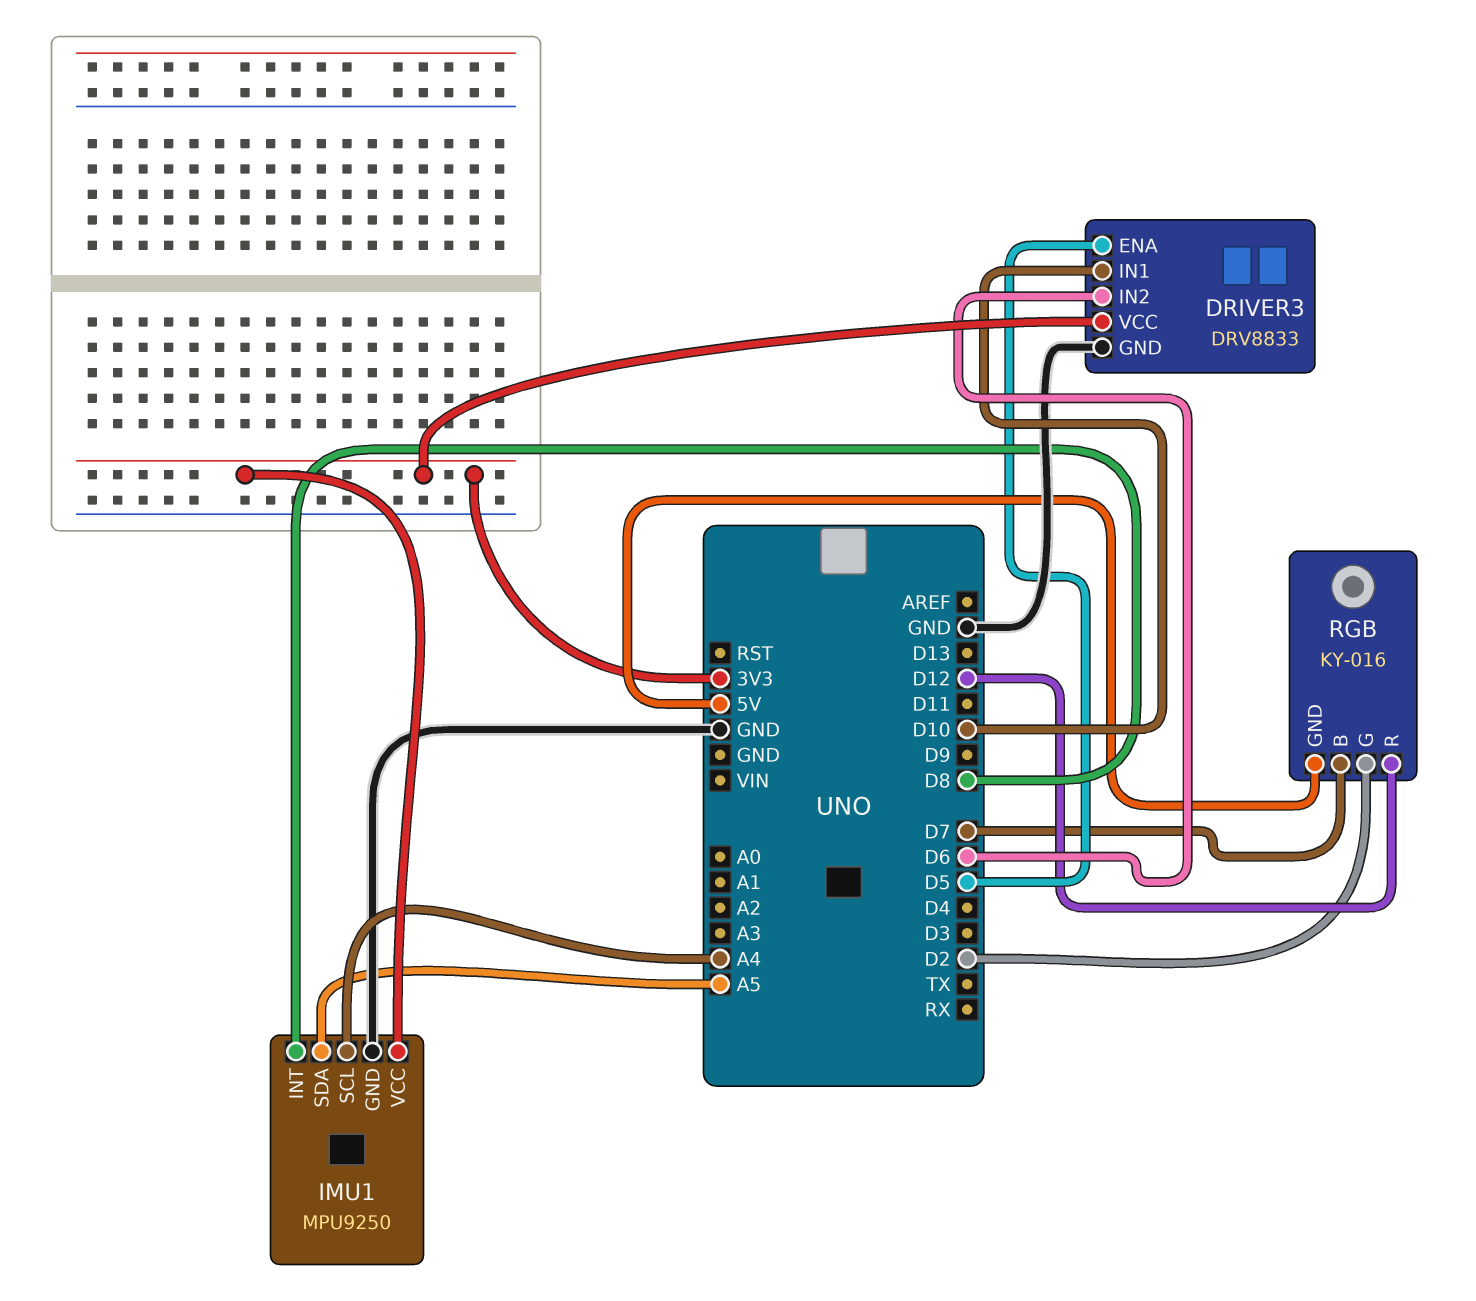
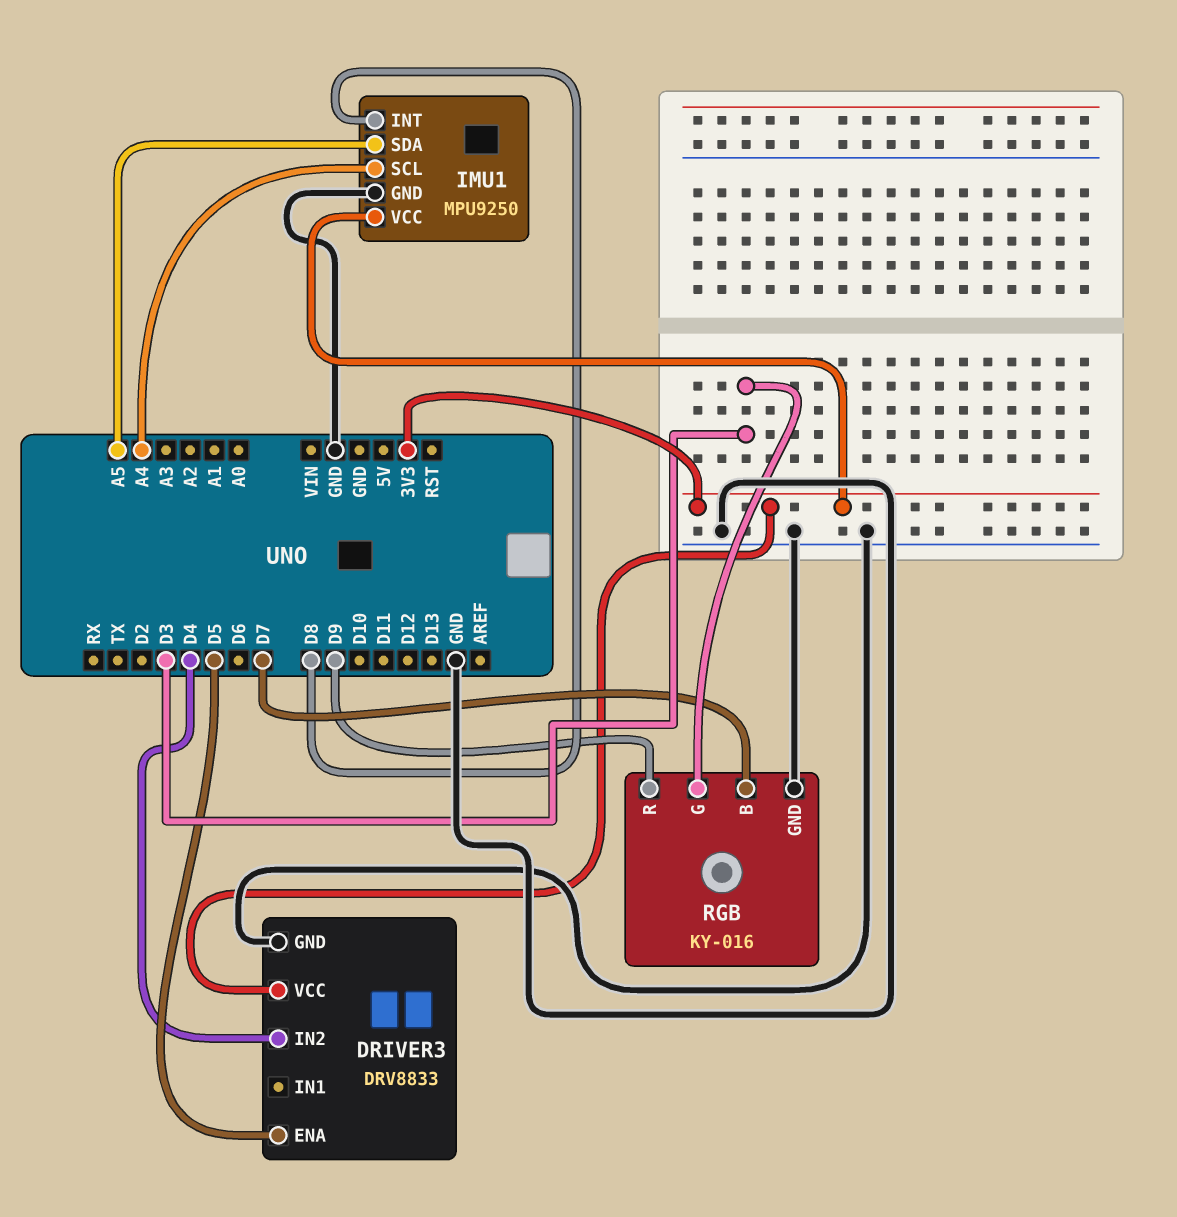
DRIVER3 pin IN1: D10 -> none
DRIVER3 pin IN2: D6 -> D4
RGB pin G: D2 -> D3
RGB pin GND: 5V -> GND
RGB pin R: D12 -> D9

